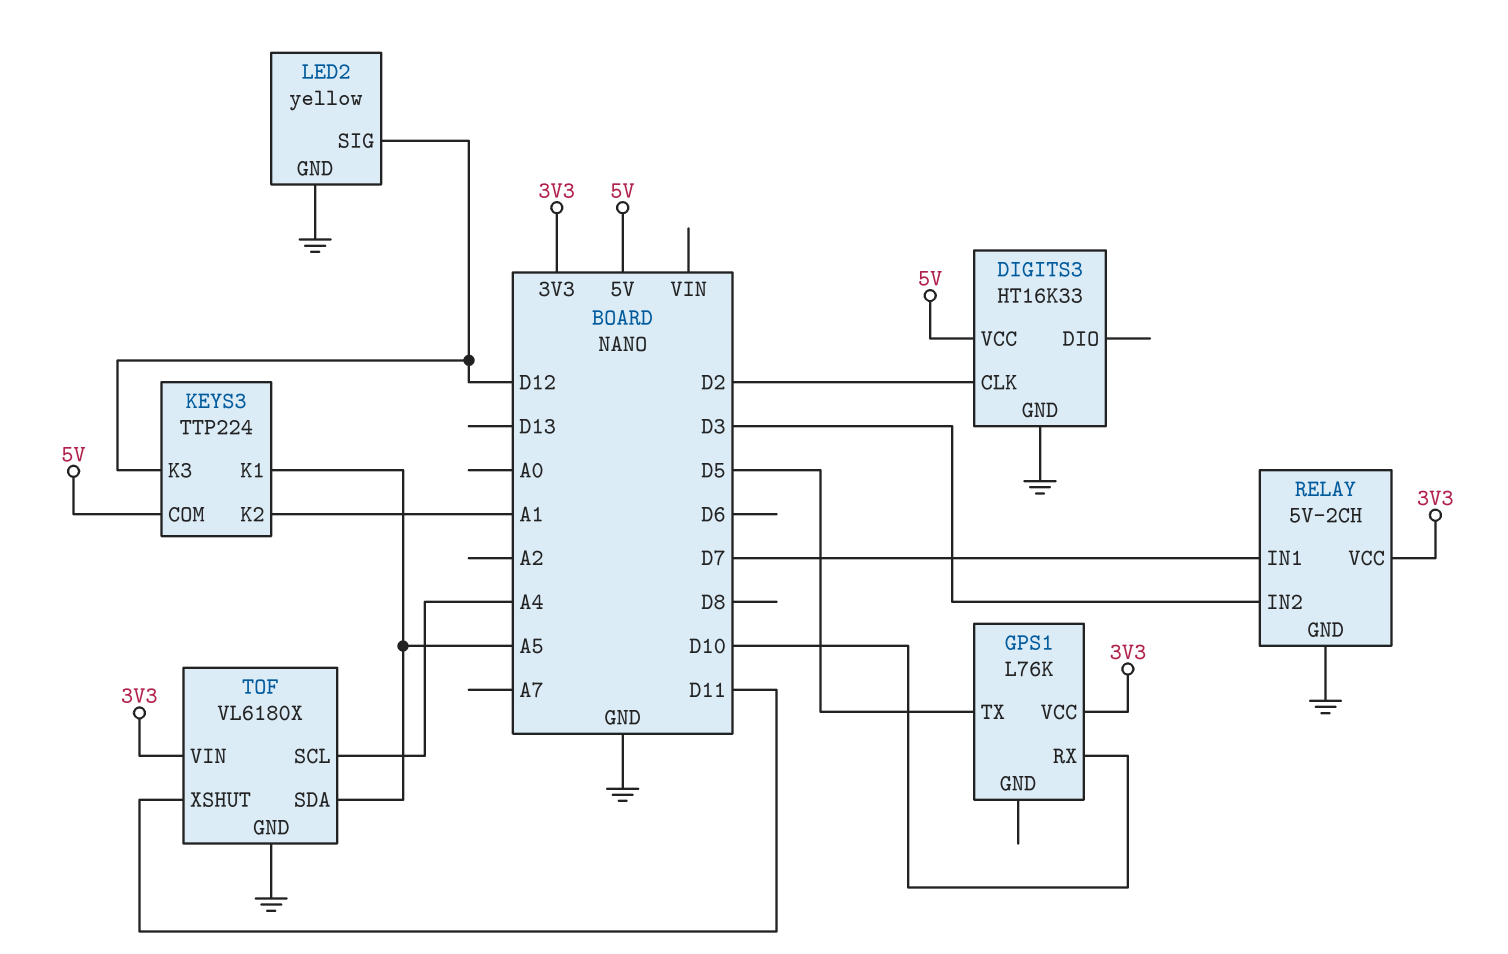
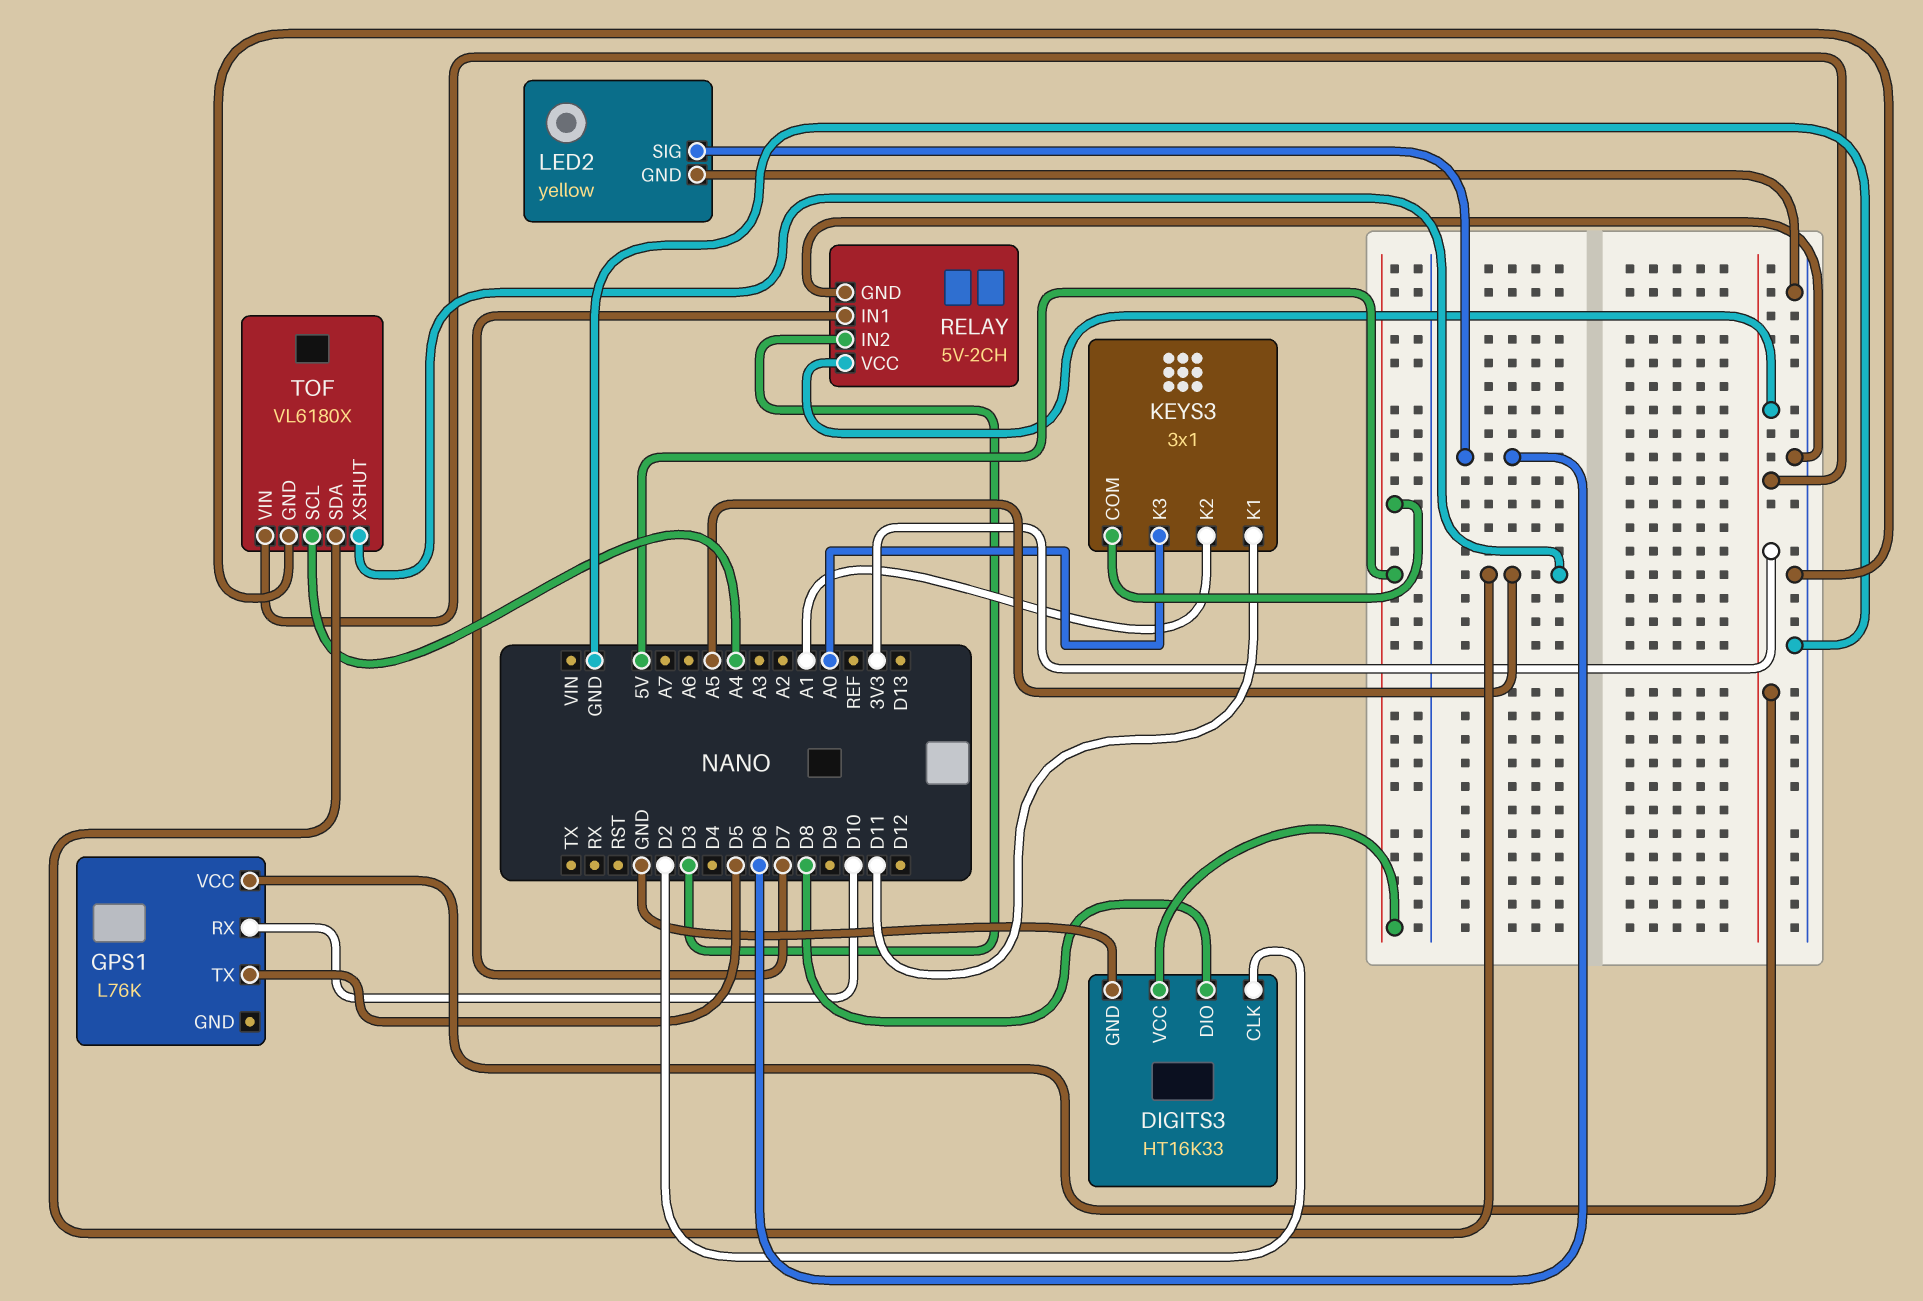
DIGITS3 pin DIO: none -> D8
KEYS3: TTP224 -> 3x1
KEYS3 pin K1: A5 -> D11
KEYS3 pin K3: D12 -> A0
LED2 pin SIG: D12 -> D6
TOF pin XSHUT: D11 -> A5

